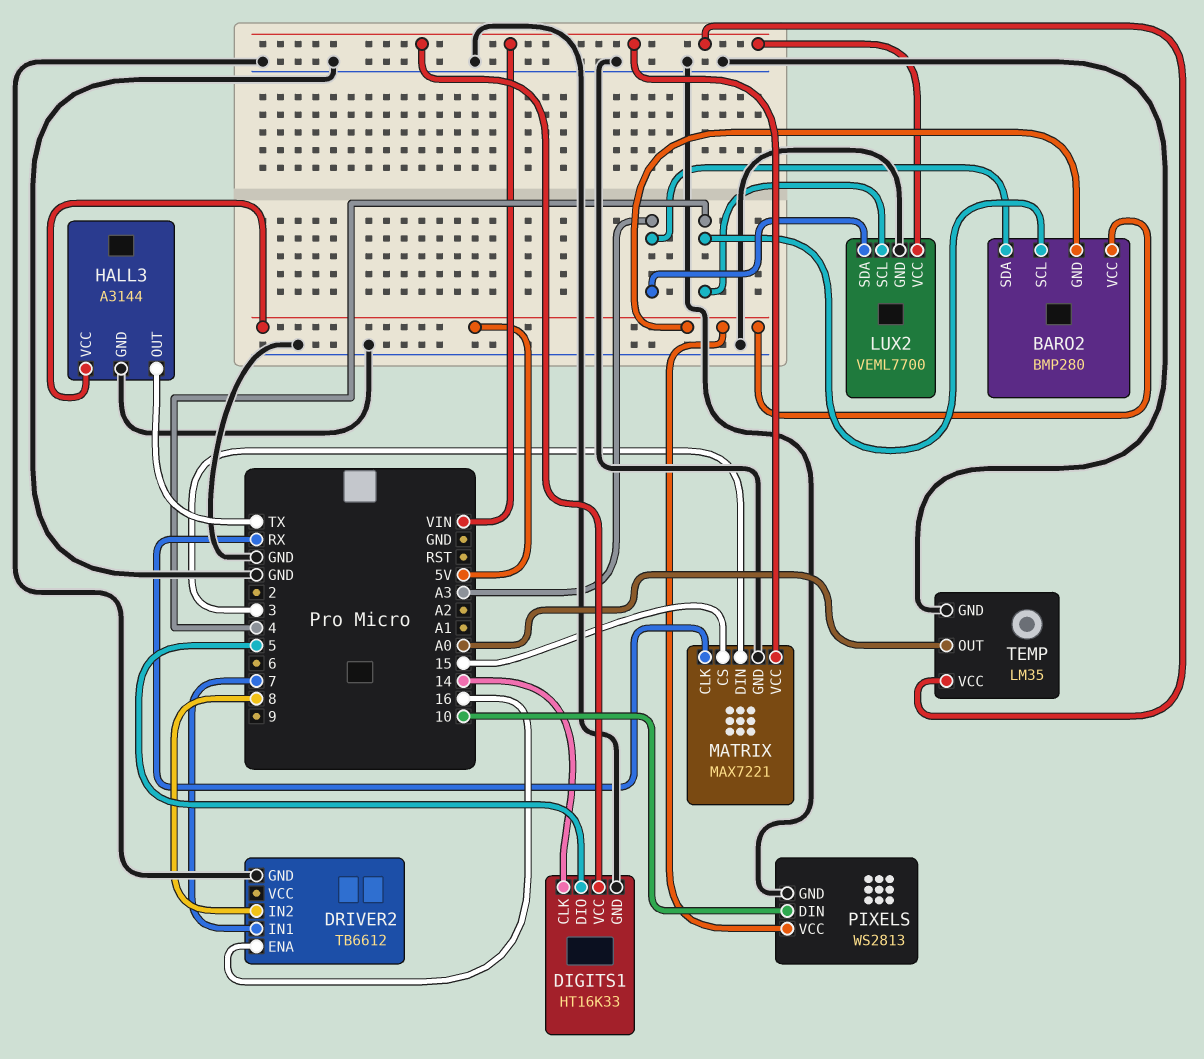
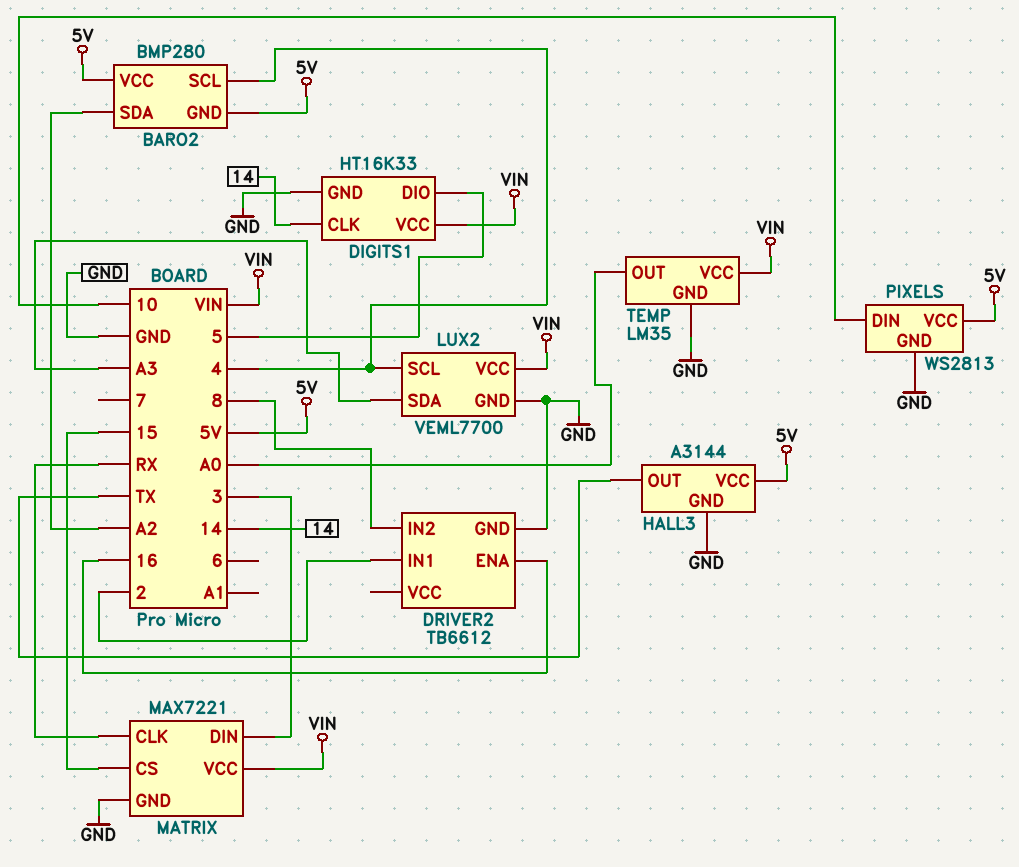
BARO2 pin SDA: A3 -> A2
DRIVER2 pin IN1: 7 -> 2

